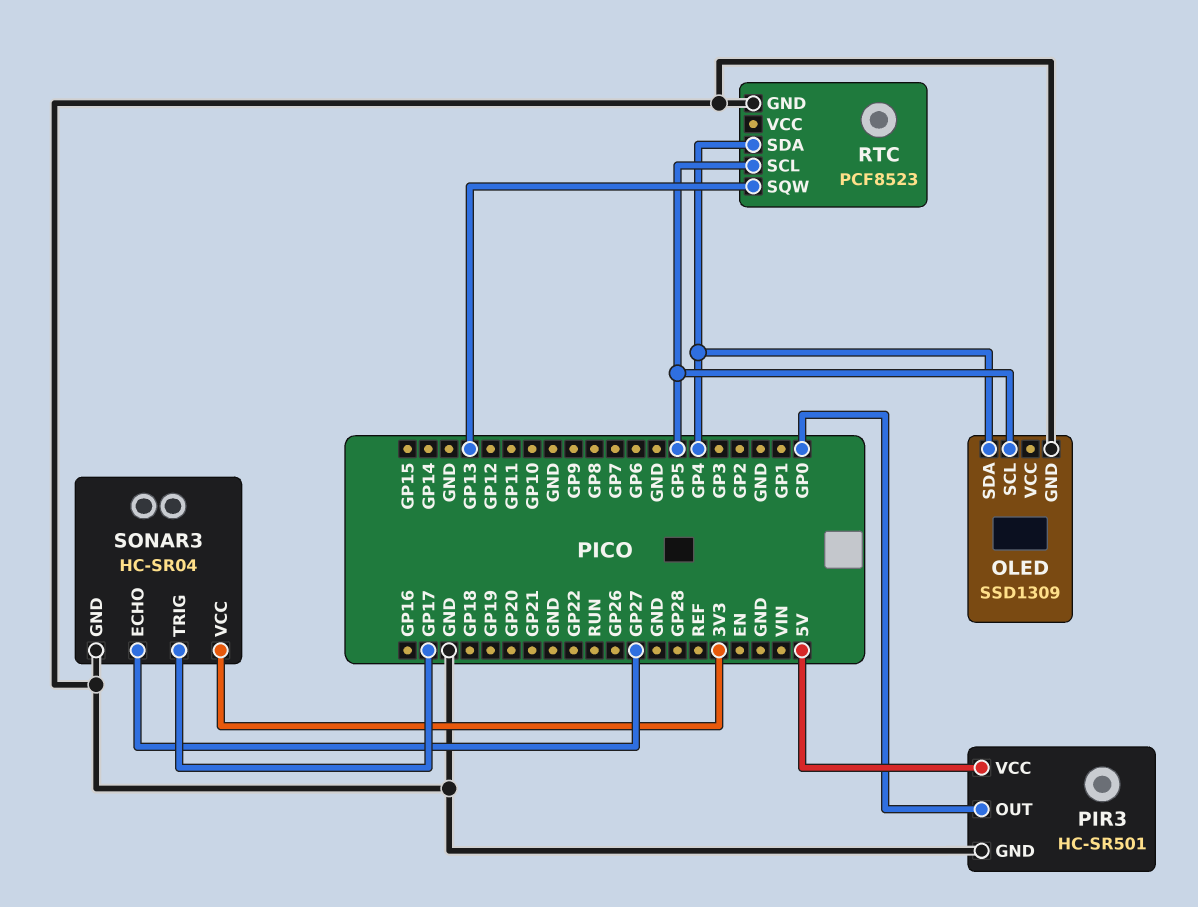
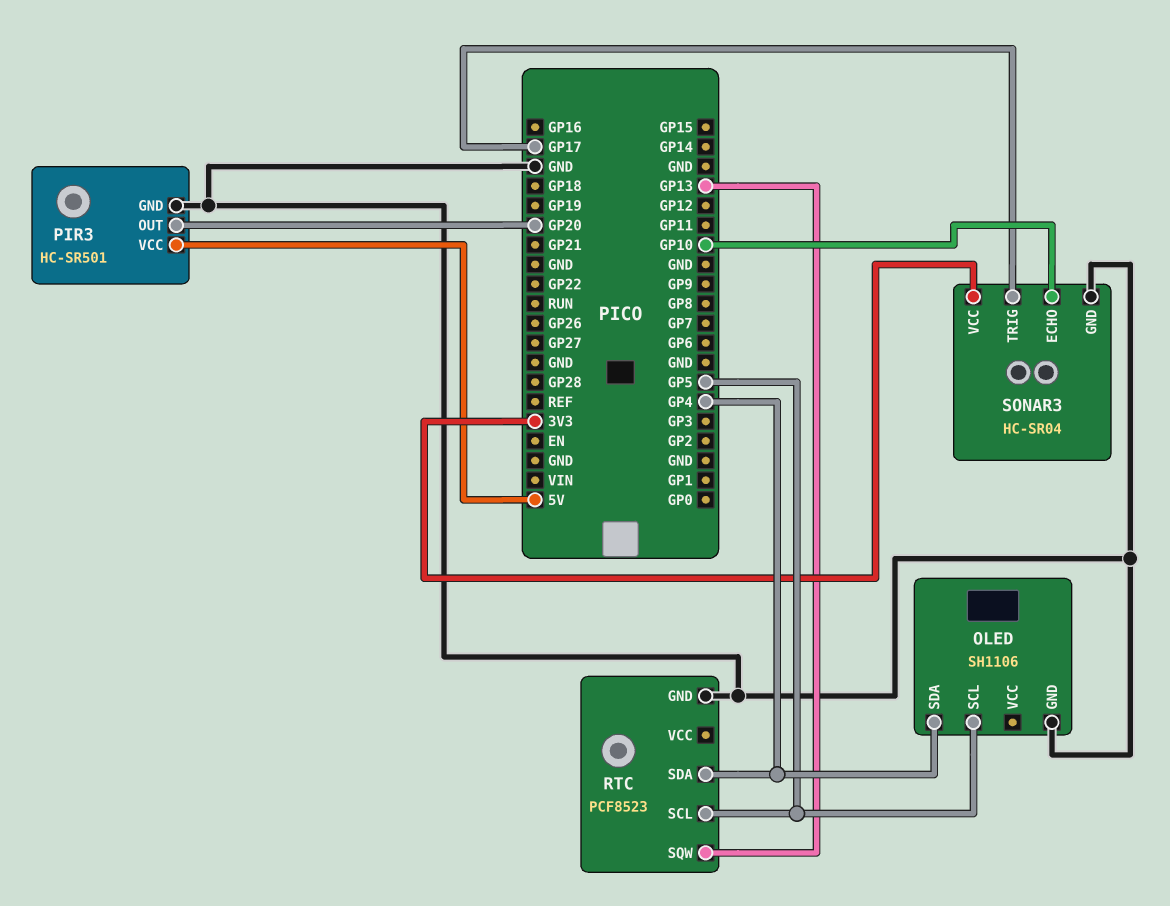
OLED: SSD1309 -> SH1106
PIR3 pin OUT: GP0 -> GP20
SONAR3 pin ECHO: GP27 -> GP10

